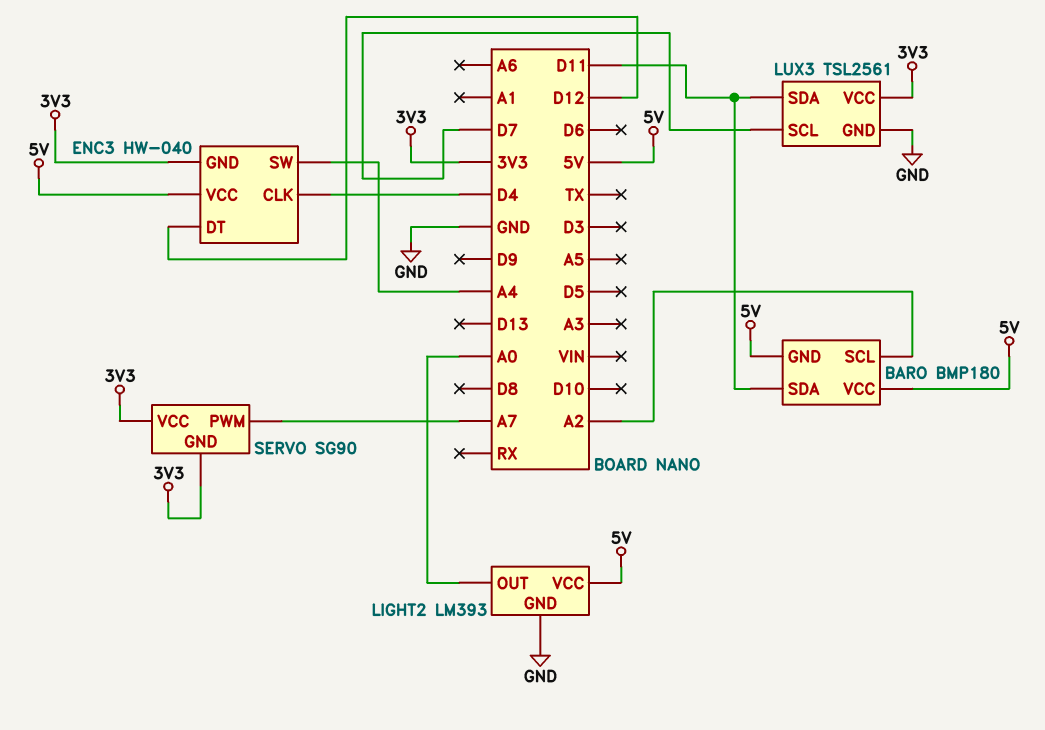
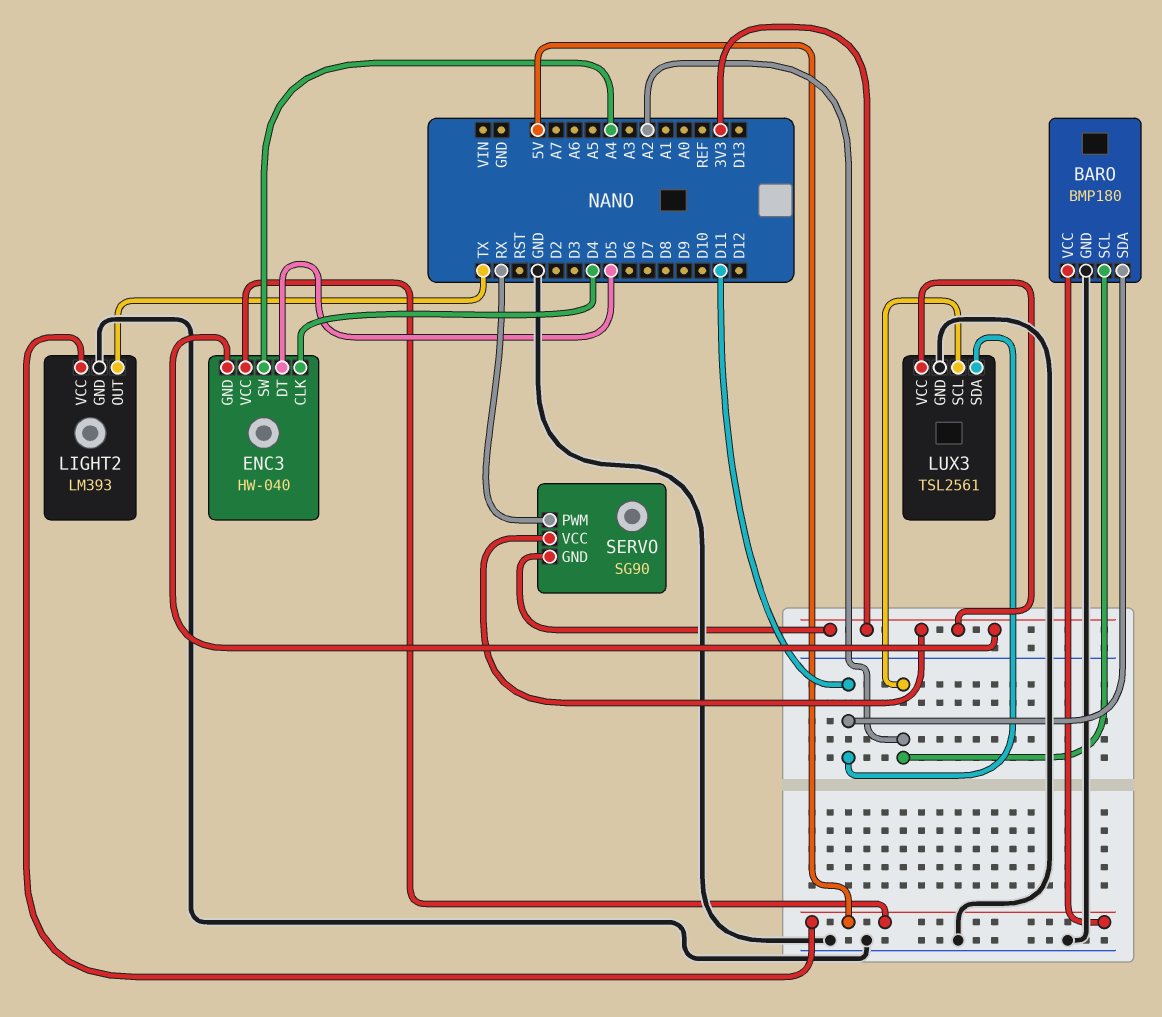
BARO pin GND: 5V -> GND
ENC3 pin DT: D12 -> D5
LIGHT2 pin OUT: A0 -> TX
LUX3 pin SCL: D7 -> A2
SERVO pin PWM: A7 -> RX

